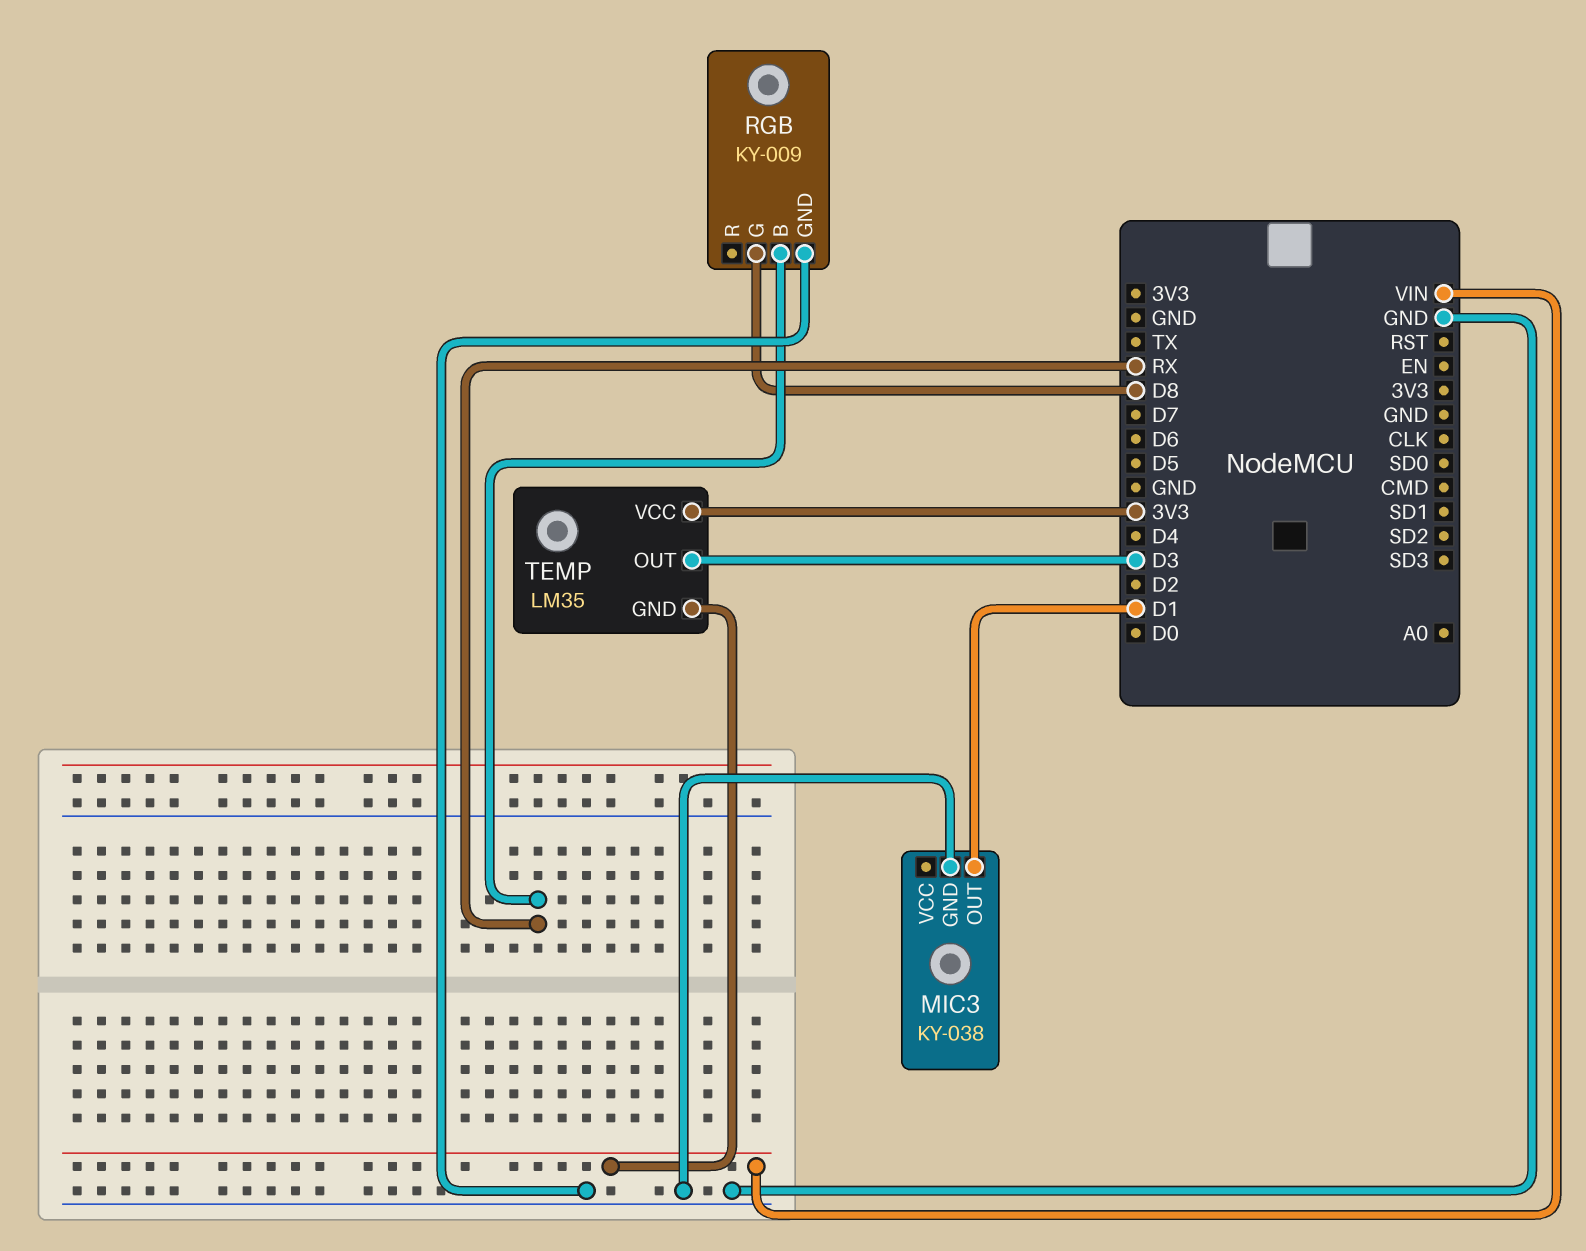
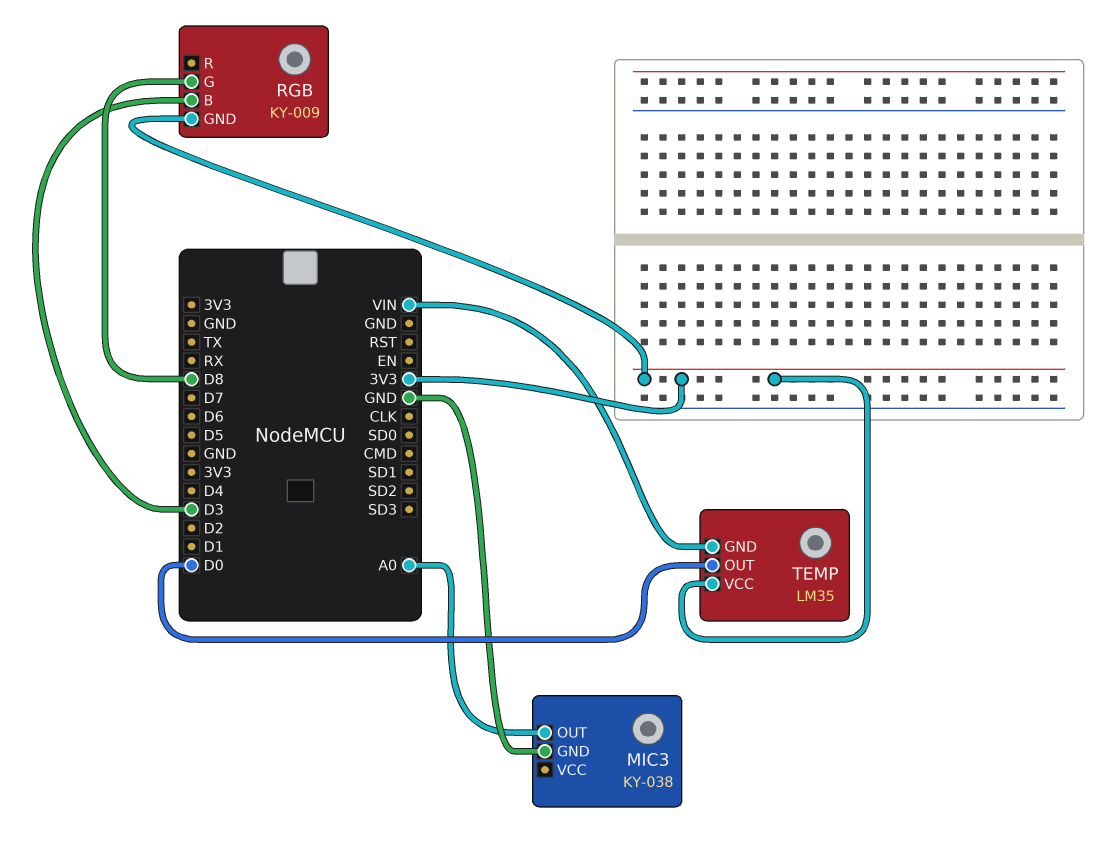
MIC3 pin OUT: D1 -> A0
RGB pin B: RX -> D3
RGB pin GND: GND -> 3V3
TEMP pin OUT: D3 -> D0

